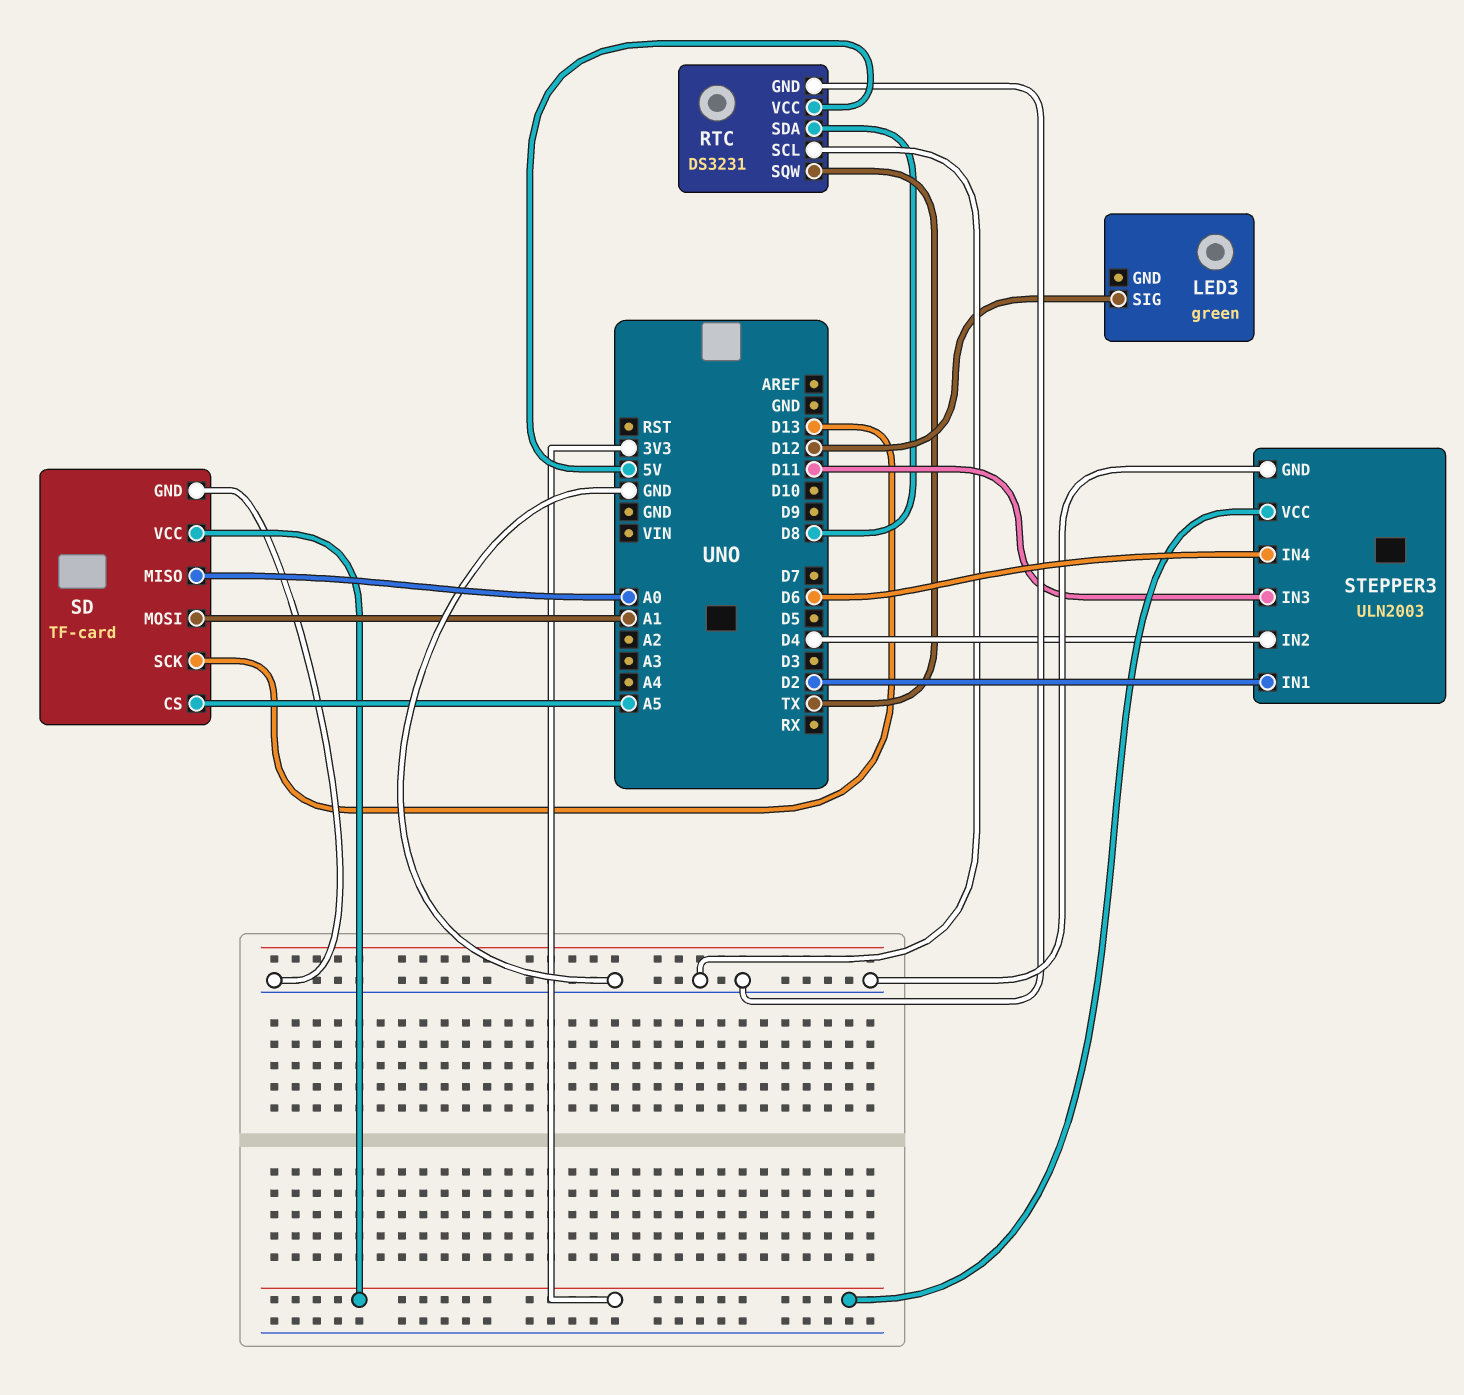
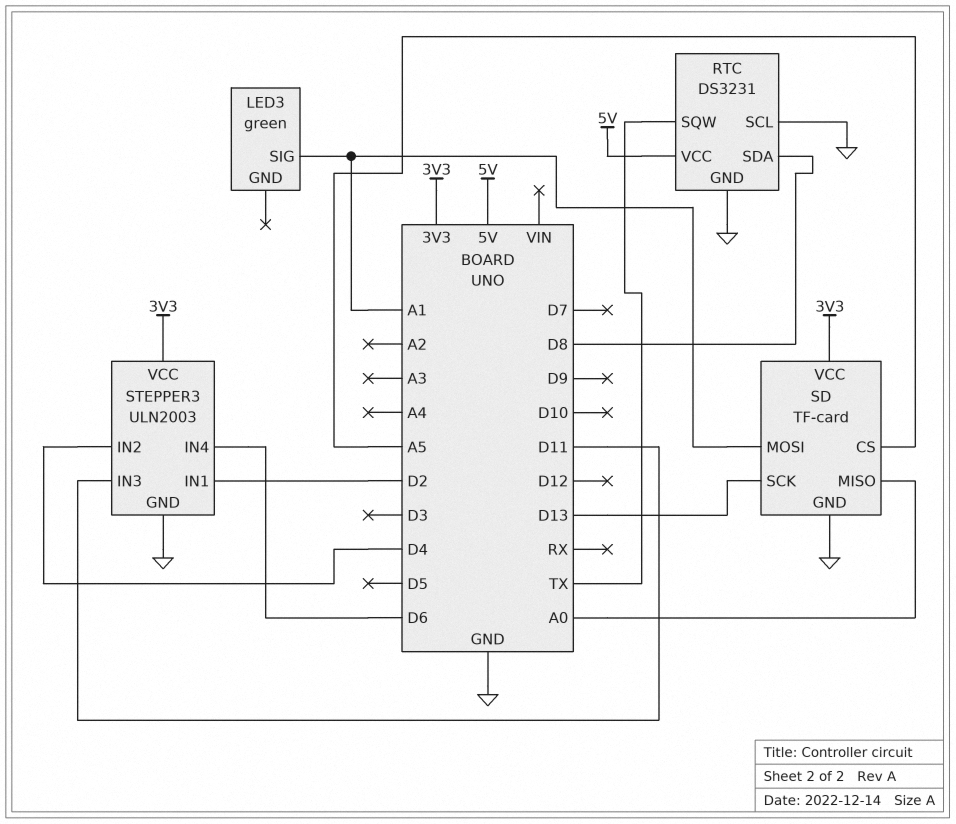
LED3 pin SIG: D12 -> A1

